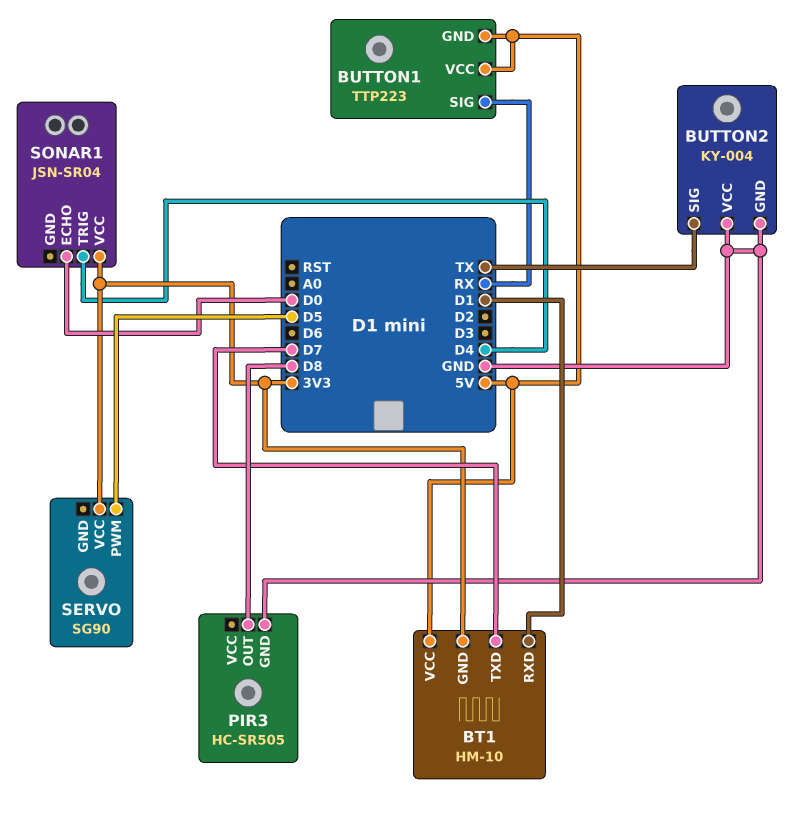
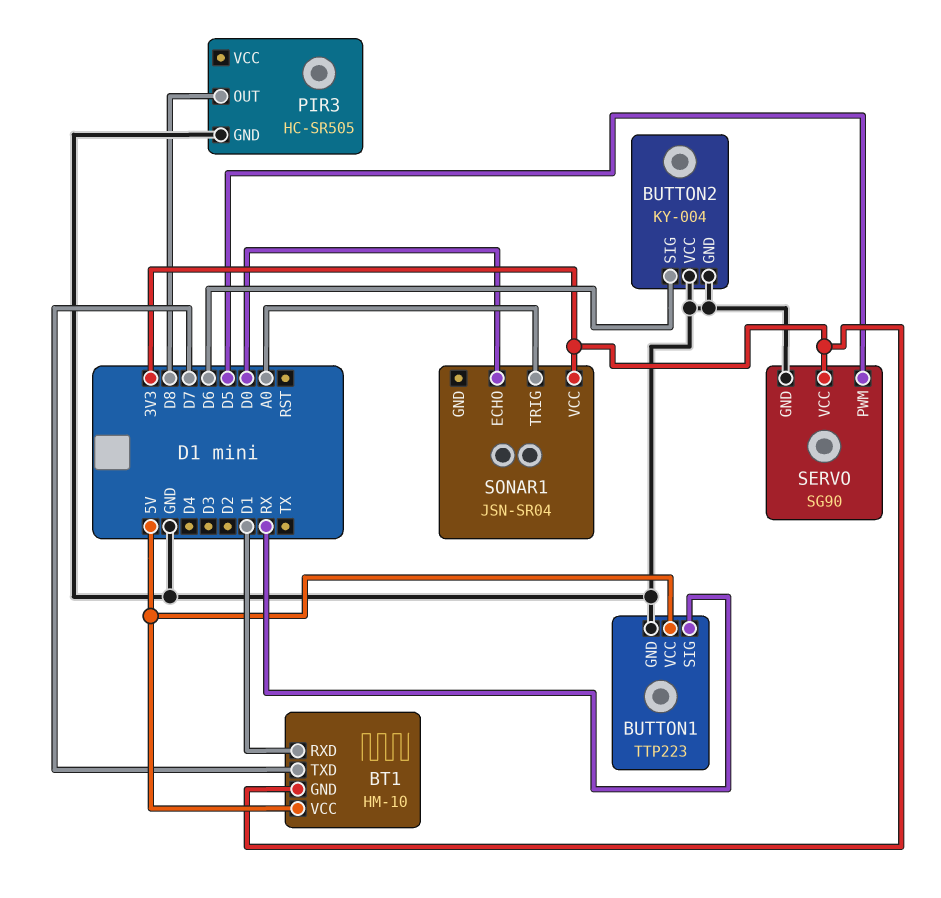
BUTTON1 pin GND: 5V -> GND
BUTTON2 pin SIG: TX -> D6
SERVO pin GND: none -> GND
SONAR1 pin TRIG: D4 -> A0

